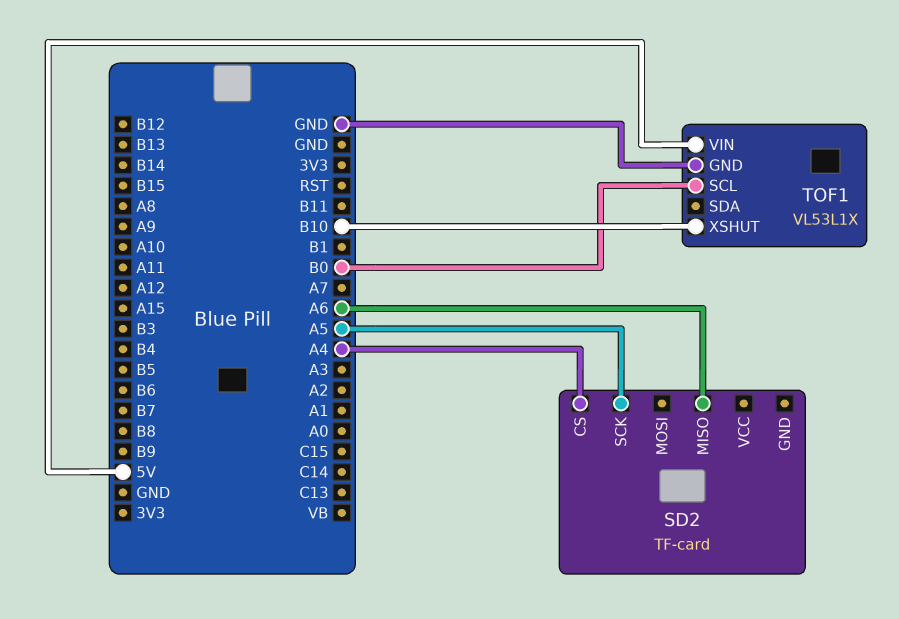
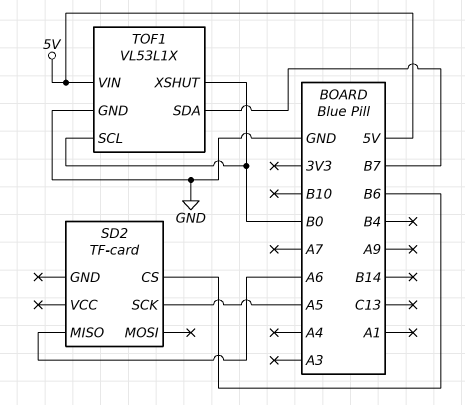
SD2 pin CS: A4 -> B6
TOF1 pin SDA: none -> B7
TOF1 pin XSHUT: B10 -> B0

